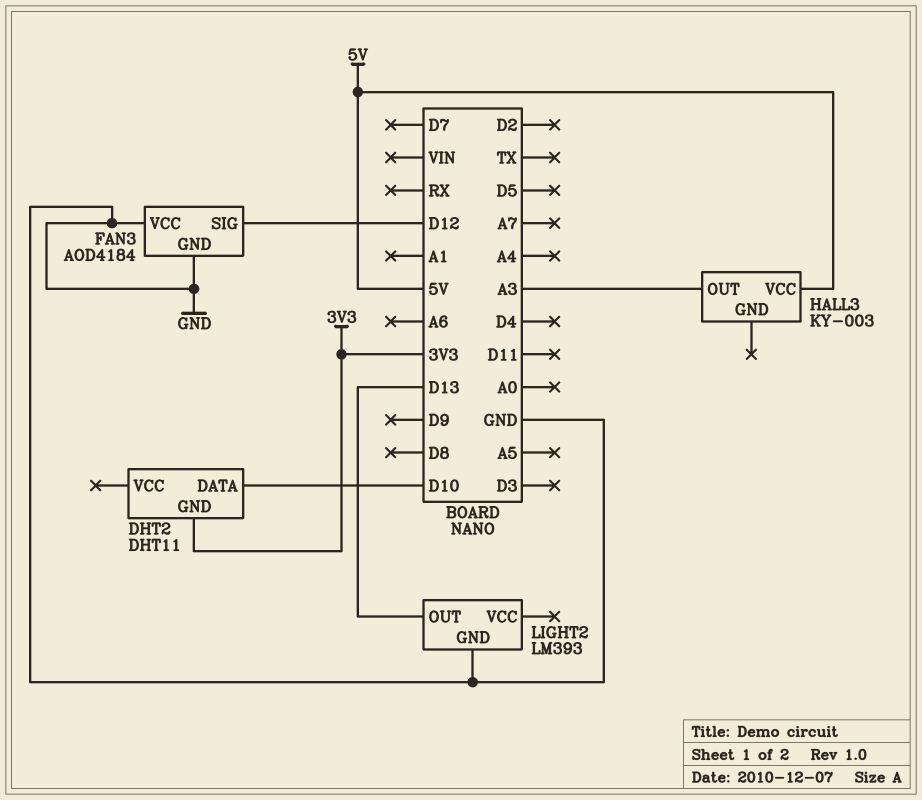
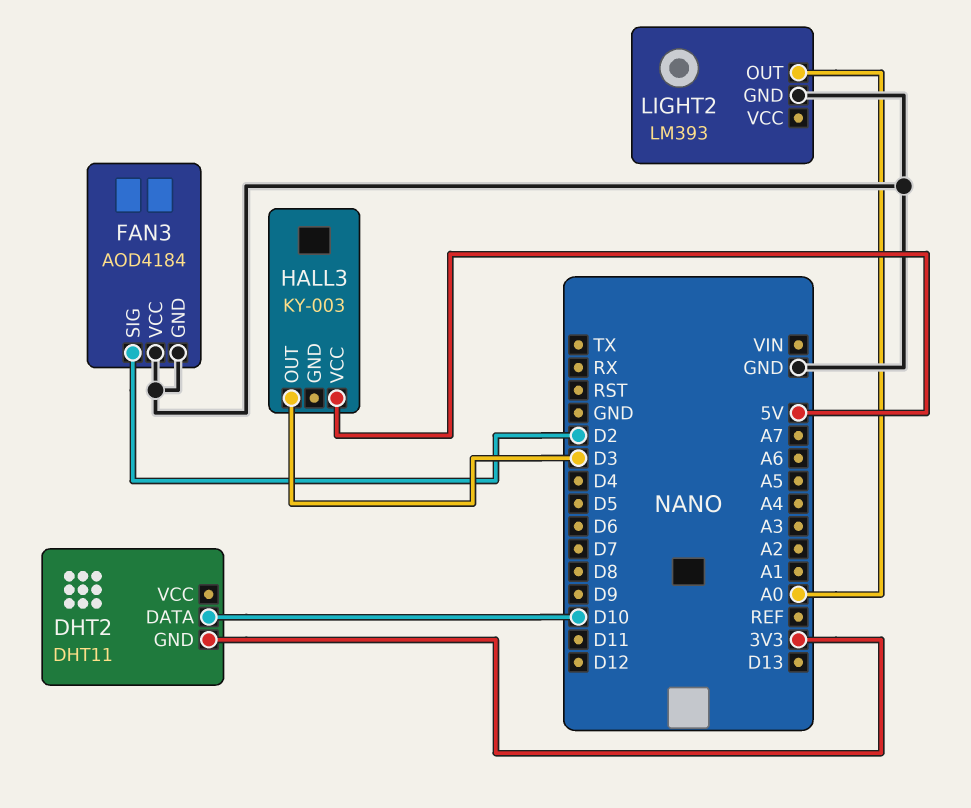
FAN3 pin SIG: D12 -> D2
HALL3 pin OUT: A3 -> D3
LIGHT2 pin OUT: D13 -> A0

